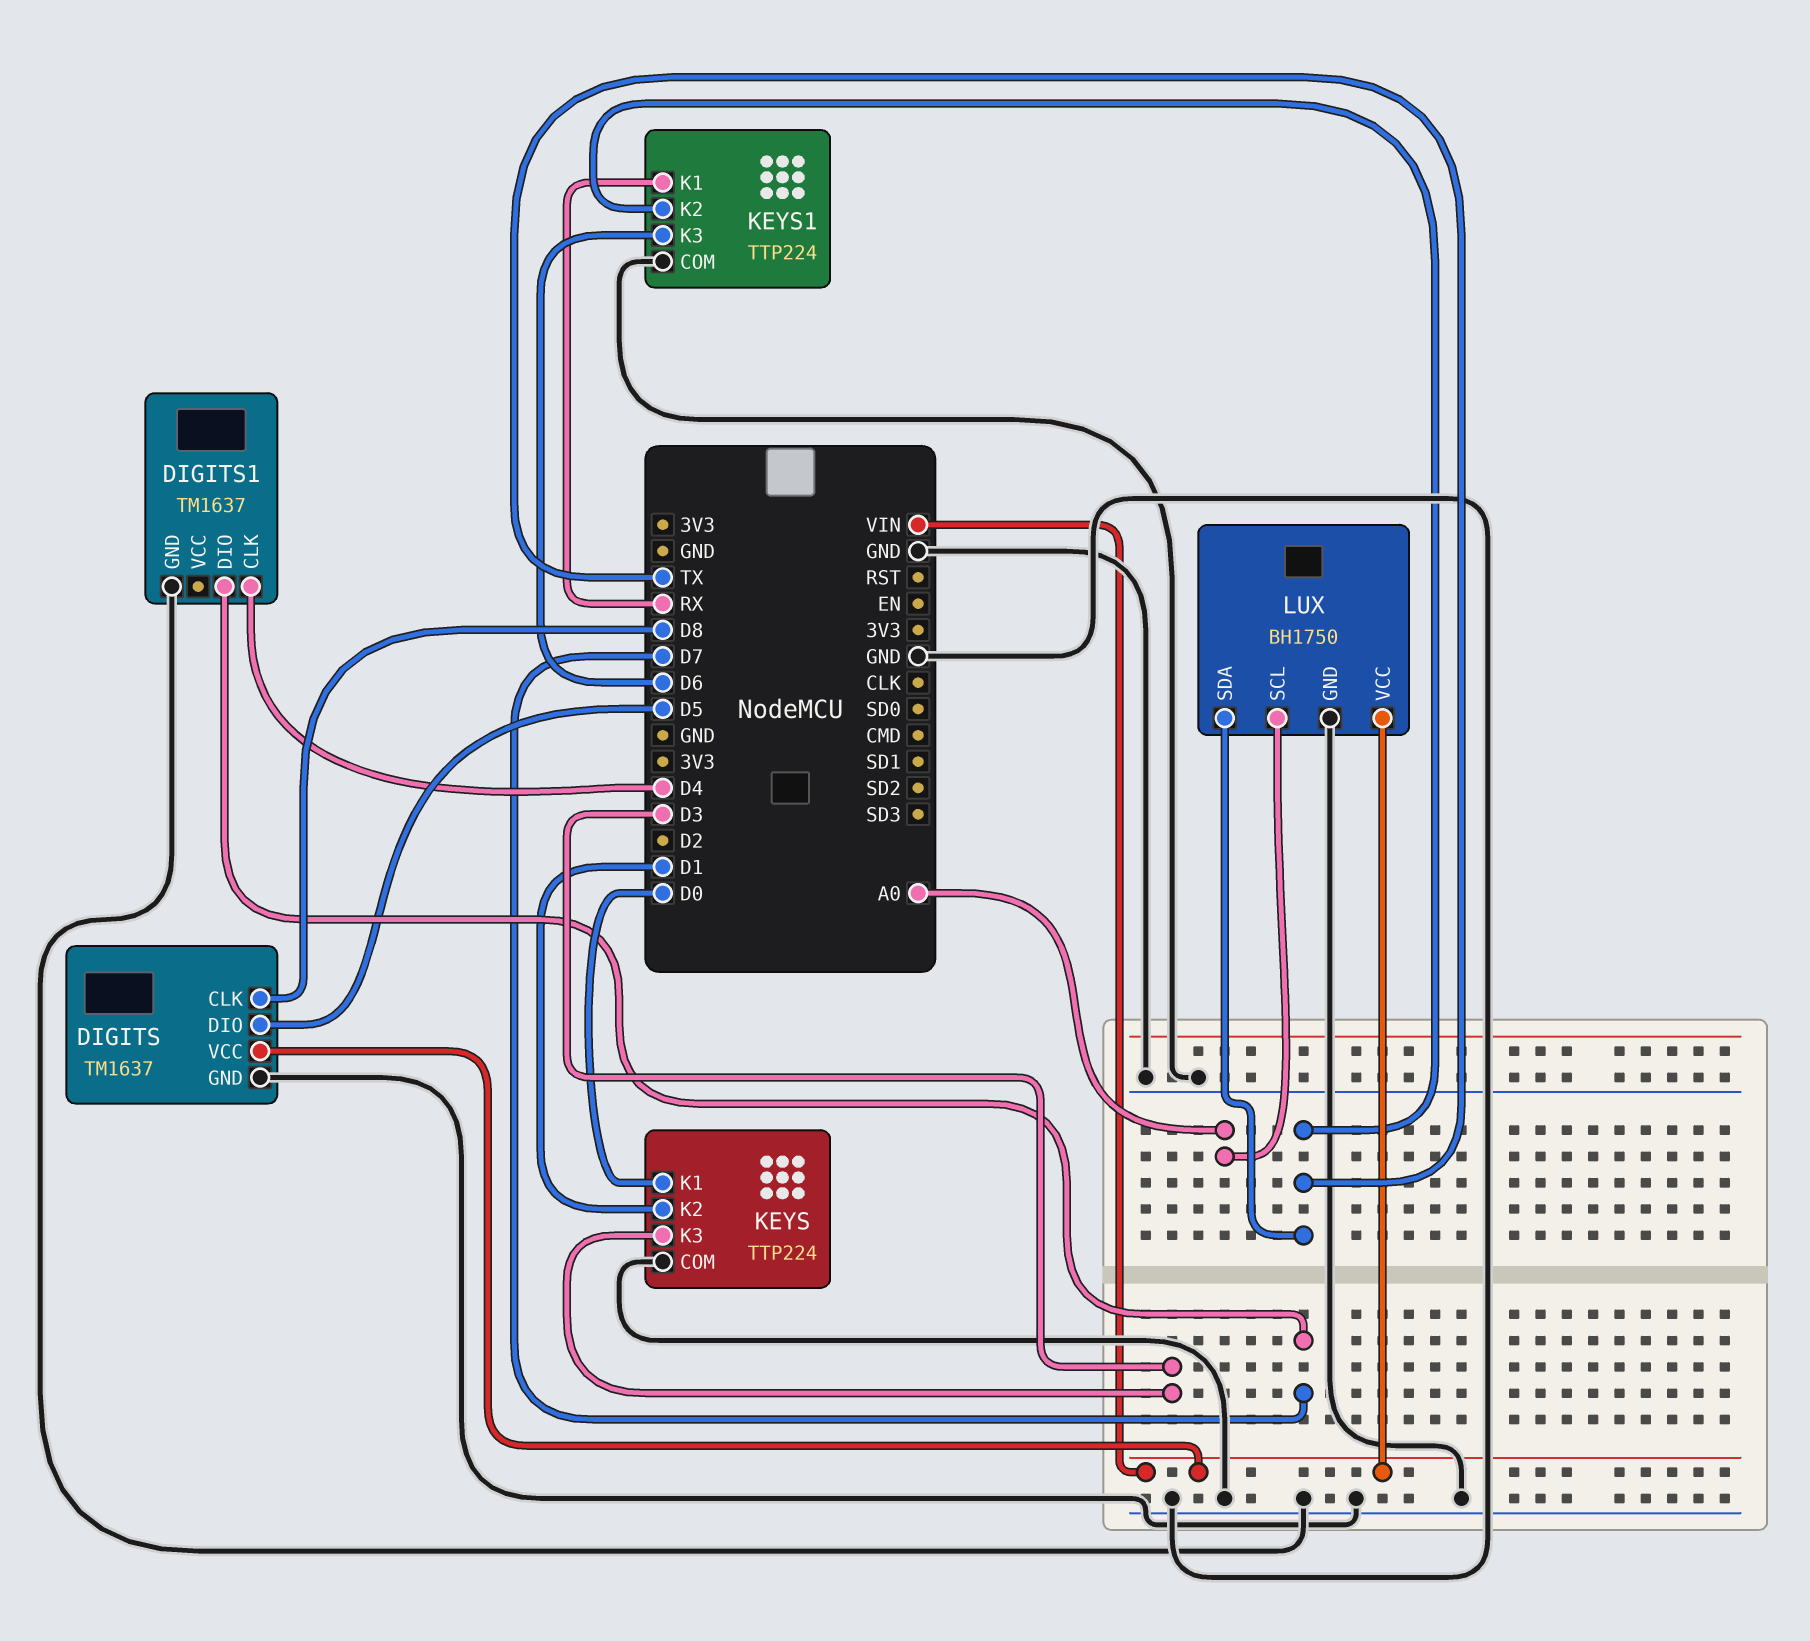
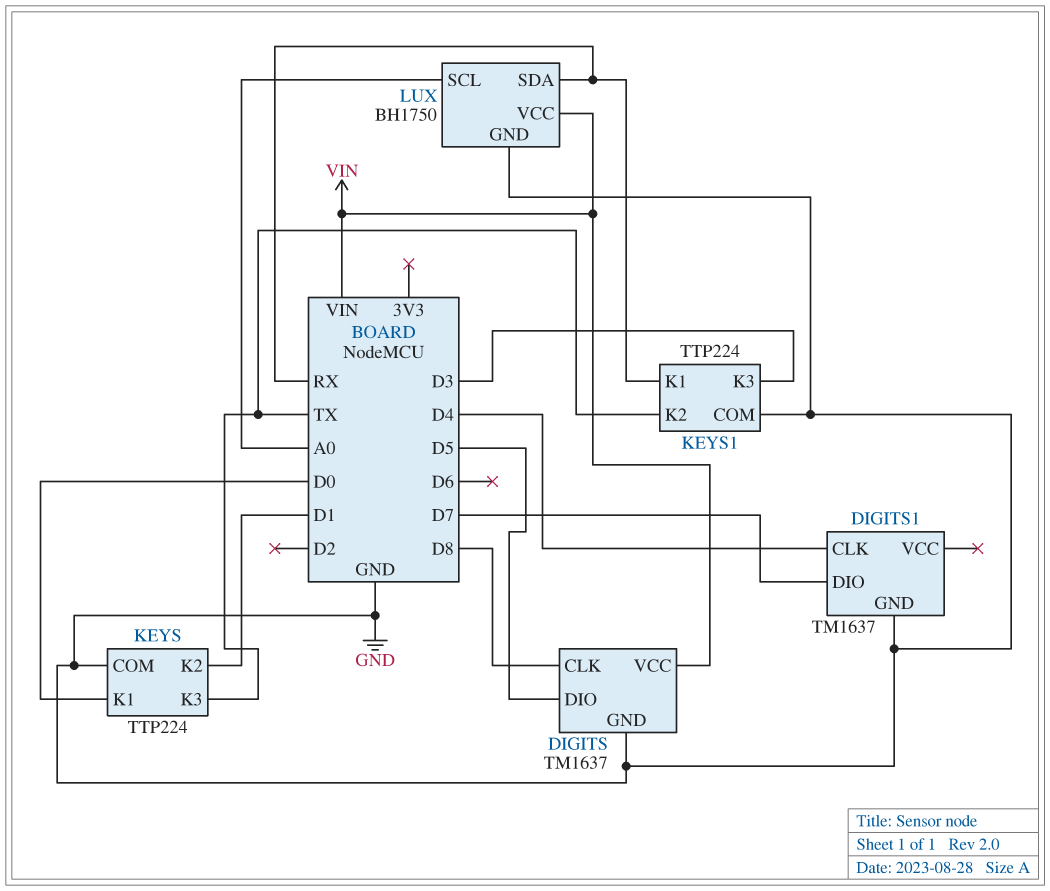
KEYS pin K3: D3 -> TX
KEYS1 pin K3: D6 -> D3
LUX pin SDA: TX -> RX

